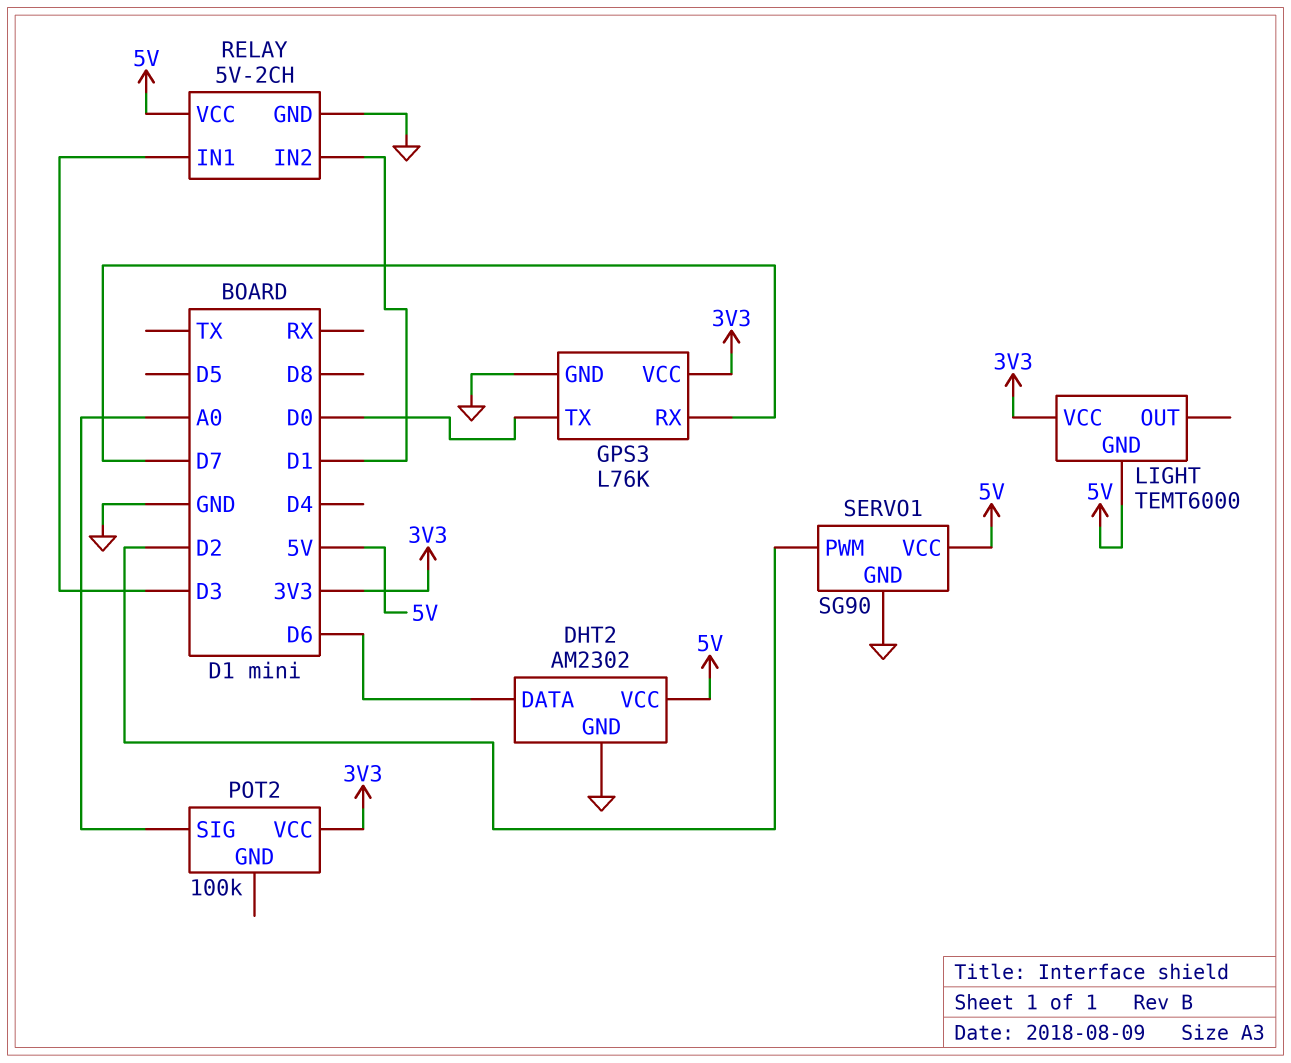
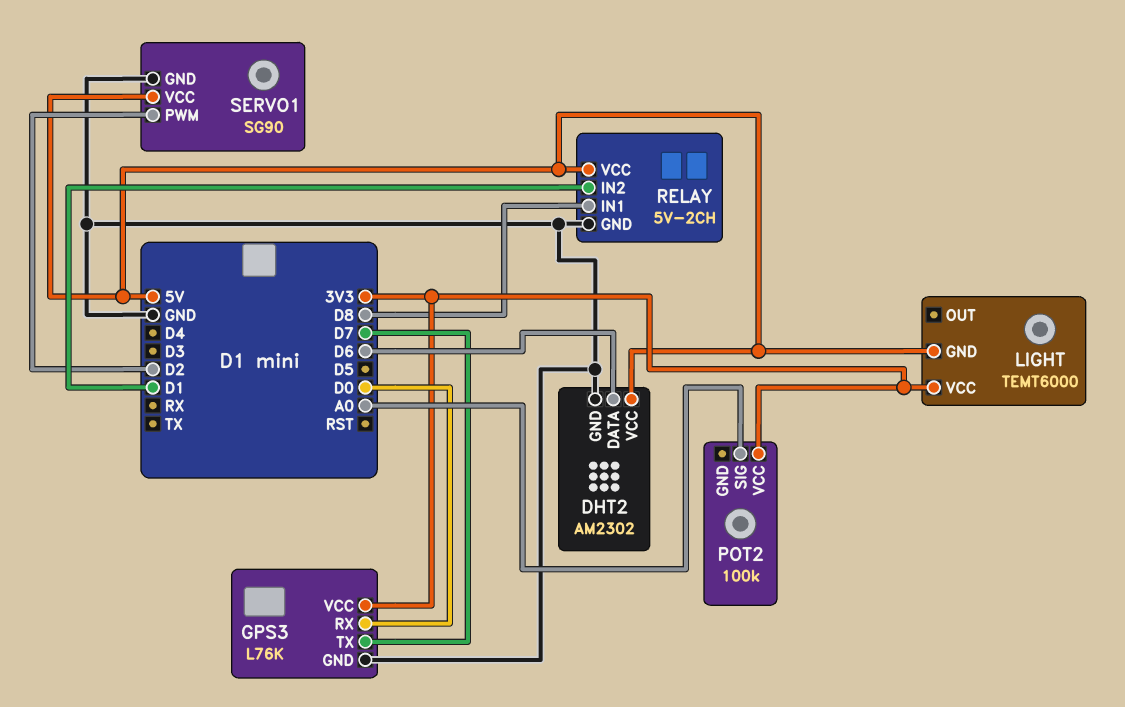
GPS3 pin RX: D7 -> D0
GPS3 pin TX: D0 -> D7
RELAY pin IN1: D3 -> D8

